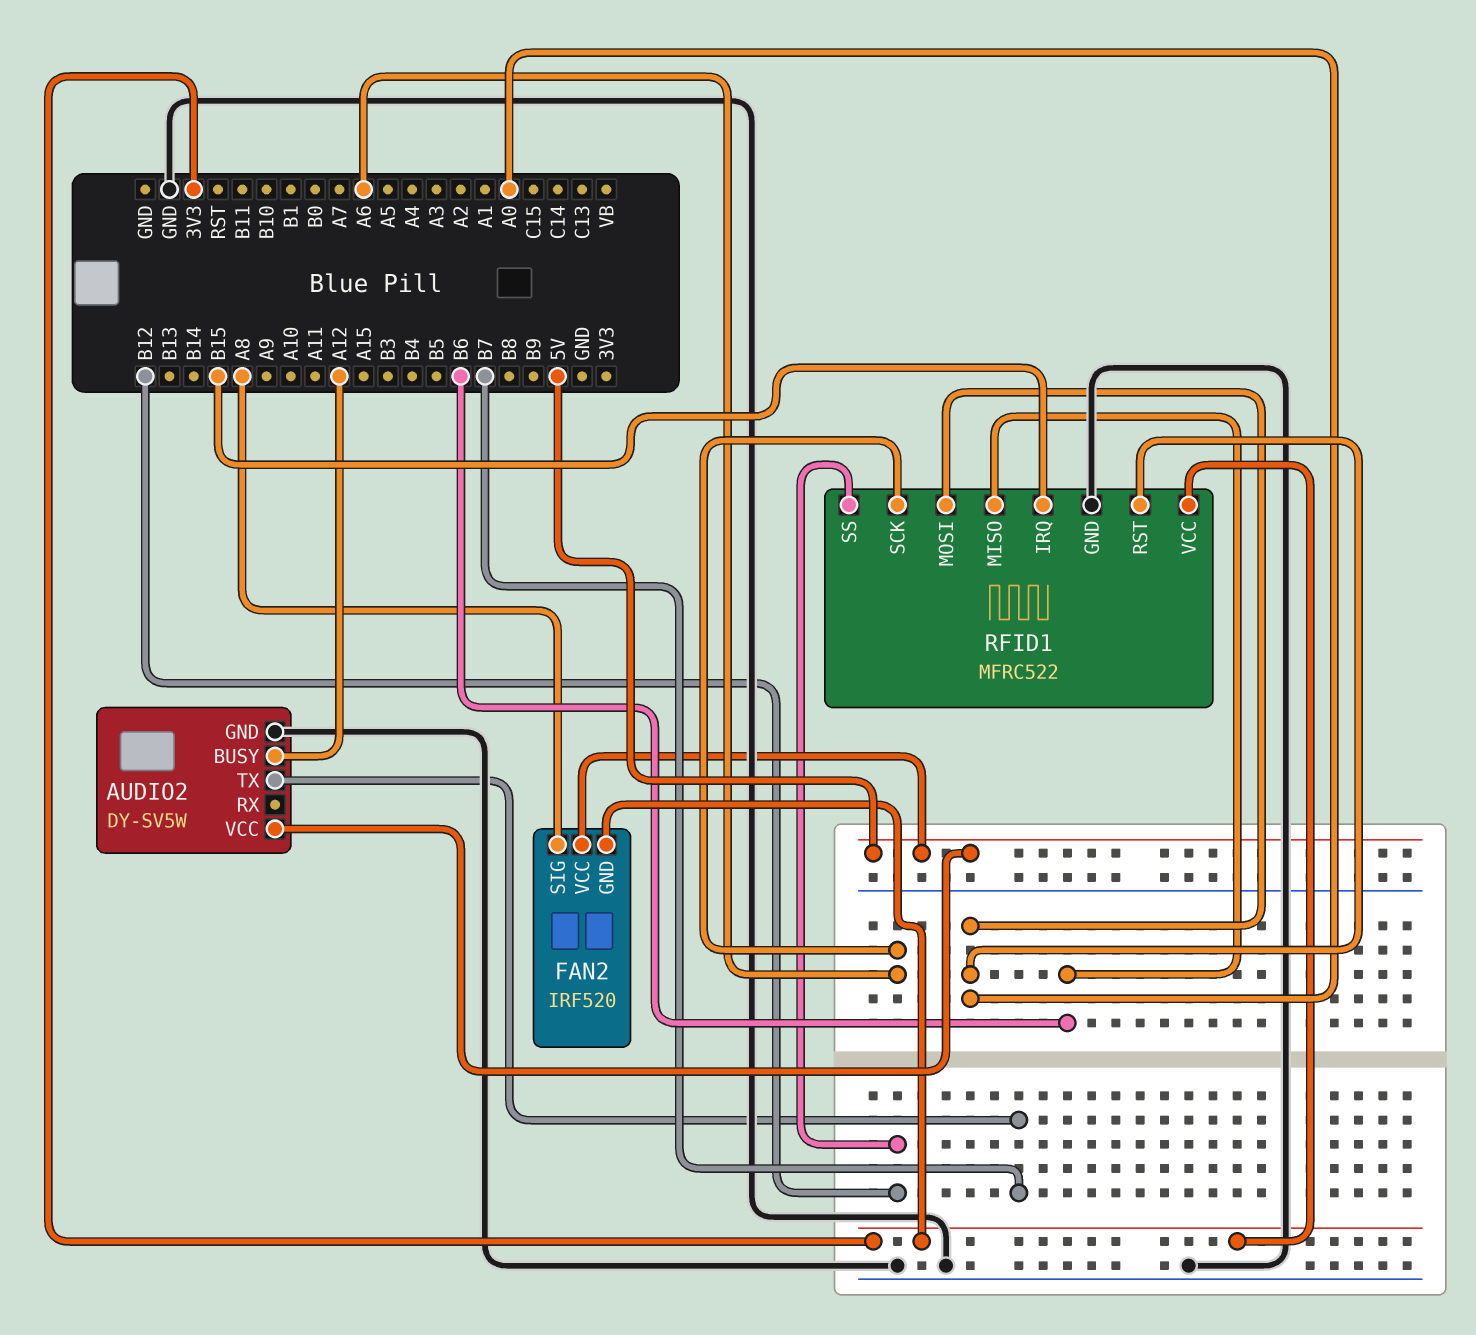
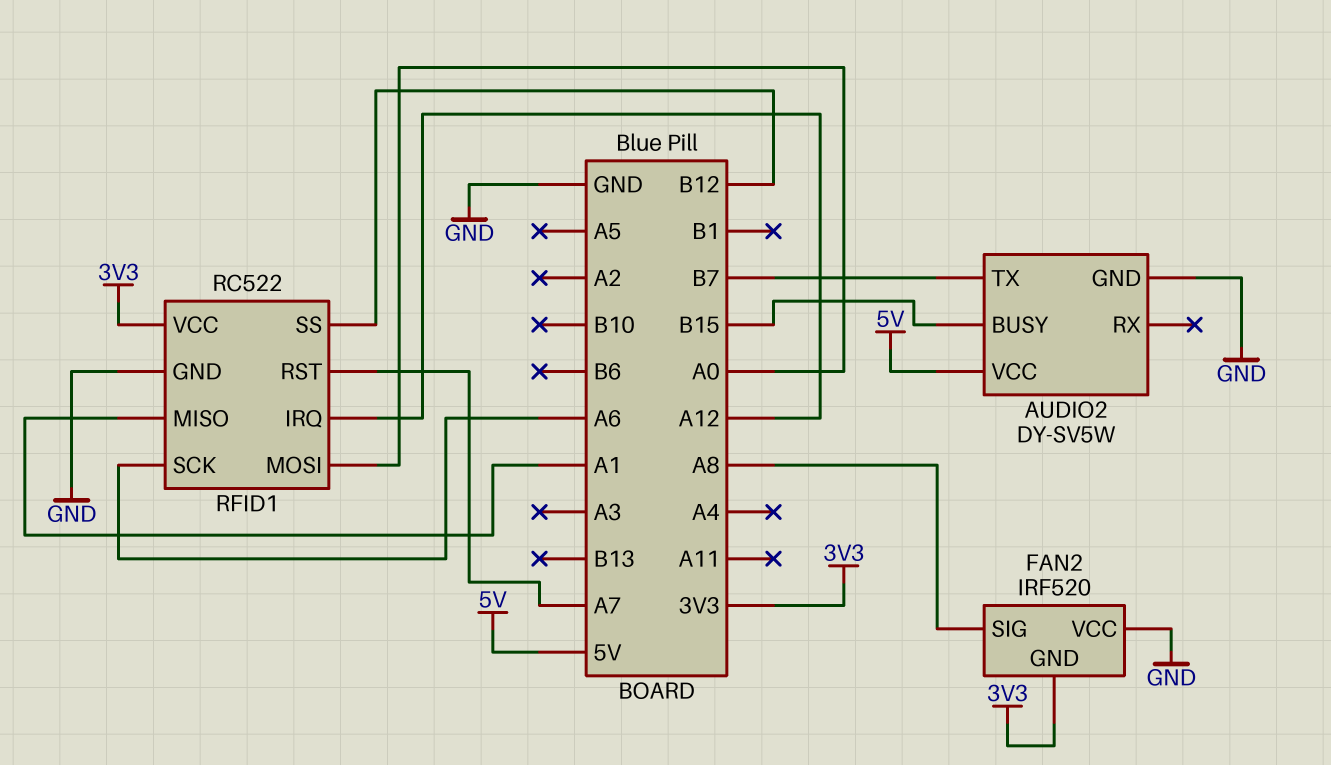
AUDIO2 pin BUSY: A12 -> B15
FAN2 pin VCC: 5V -> GND
RFID1: MFRC522 -> RC522
RFID1 pin IRQ: B15 -> A12
RFID1 pin MISO: B6 -> A1
RFID1 pin RST: A0 -> A7

